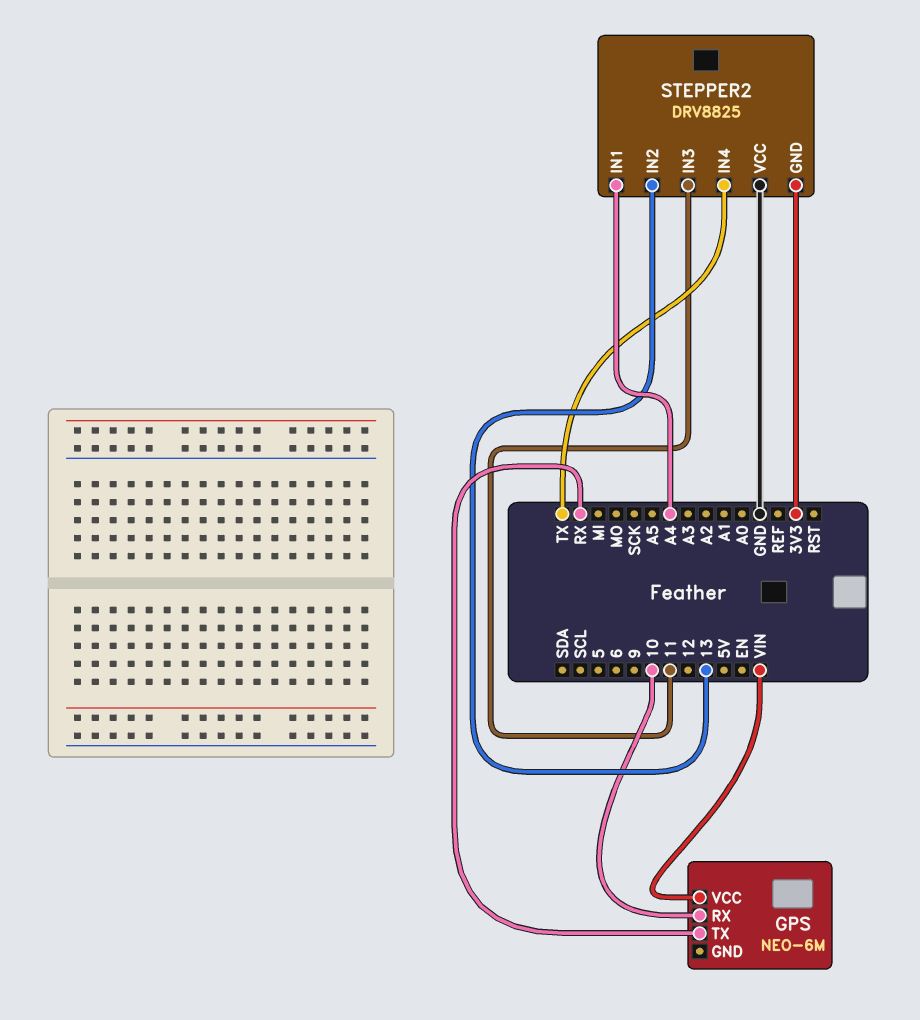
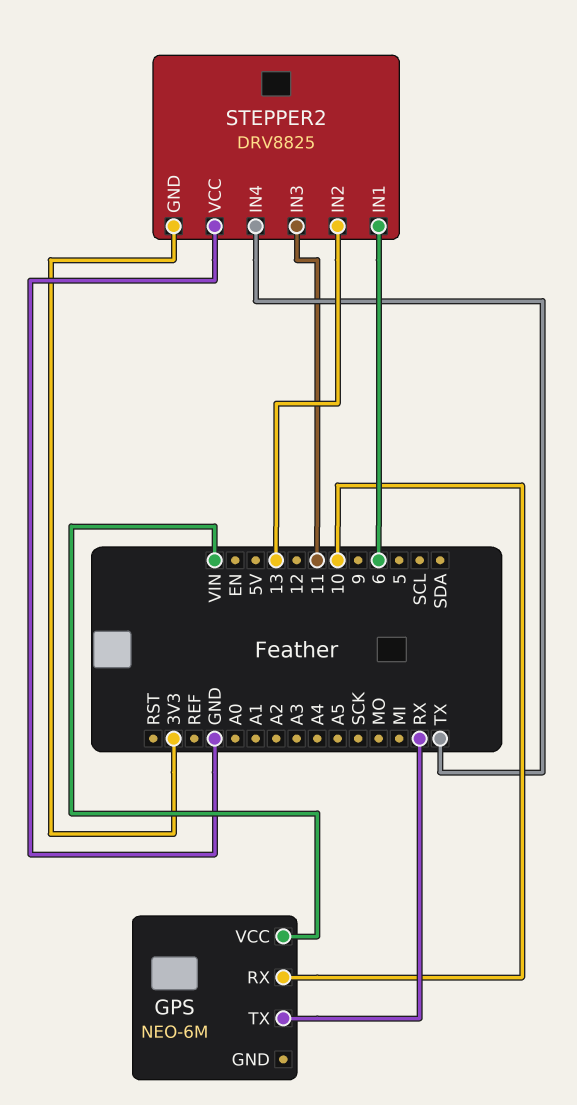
STEPPER2 pin IN1: A4 -> 6

